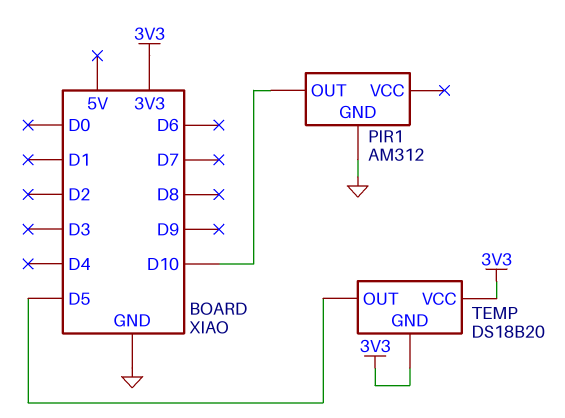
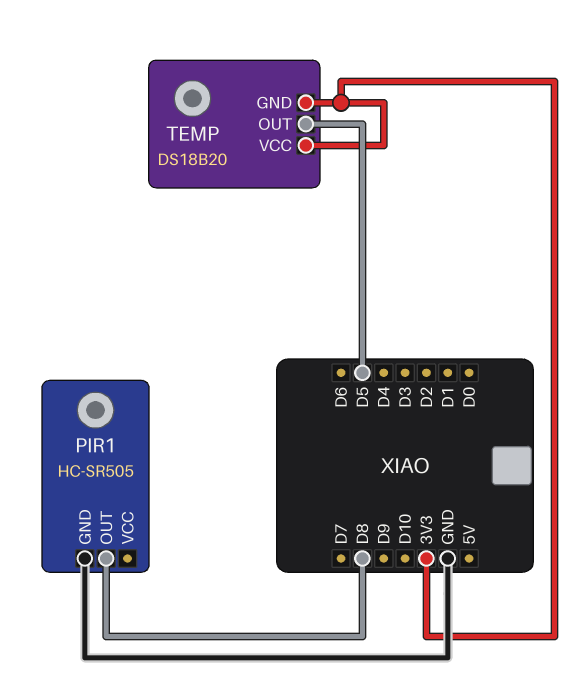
PIR1: AM312 -> HC-SR505
PIR1 pin OUT: D10 -> D8

